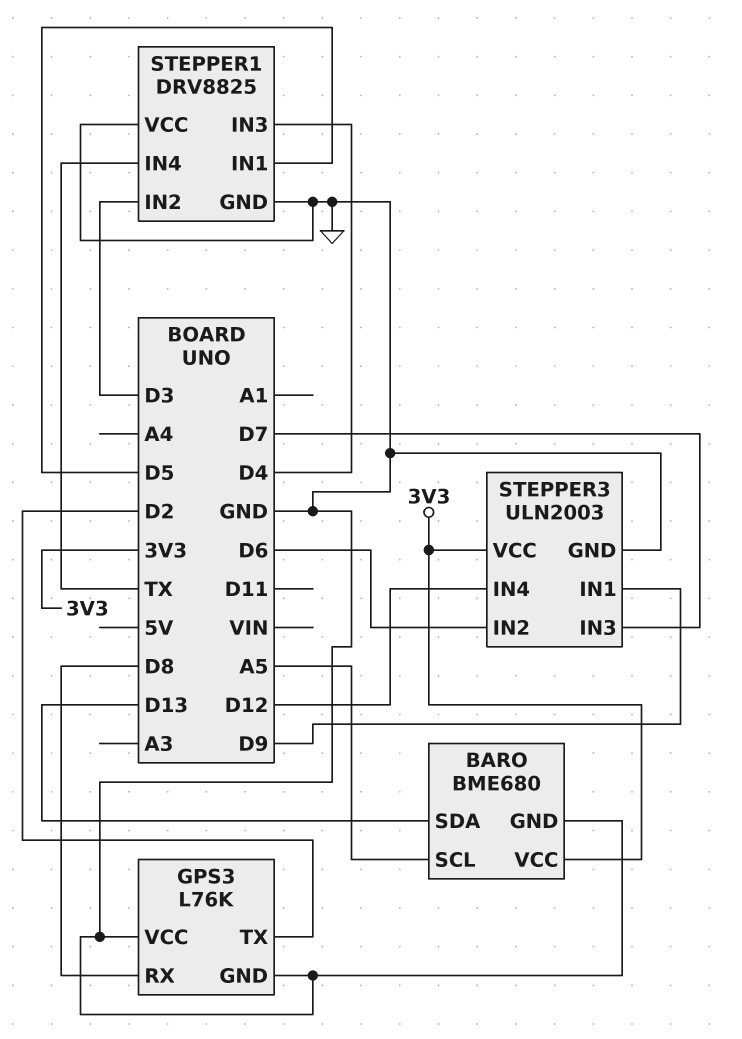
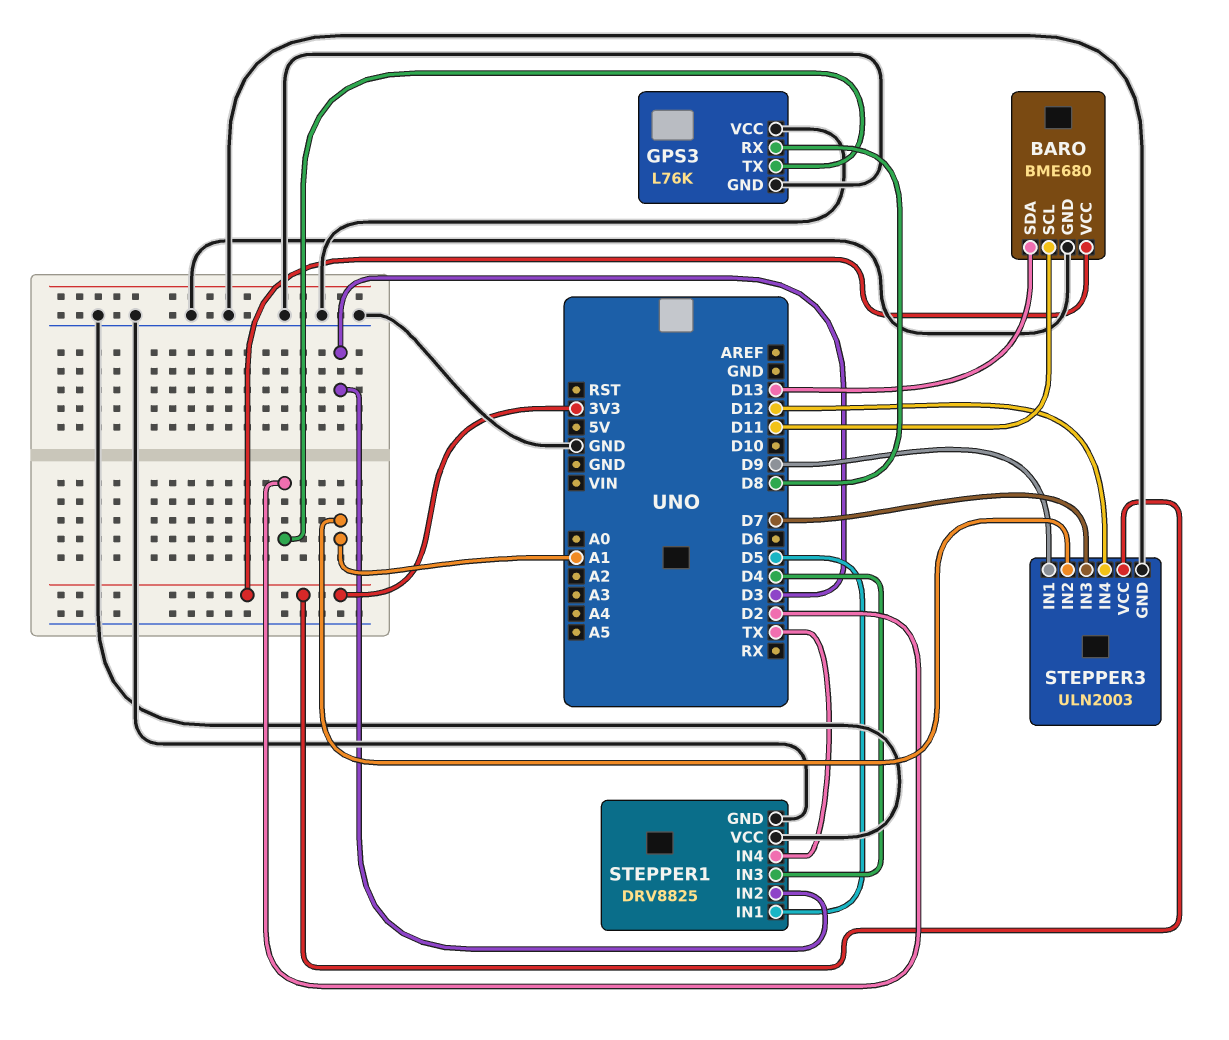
BARO pin SCL: A5 -> D11
STEPPER3 pin IN2: D6 -> A1

